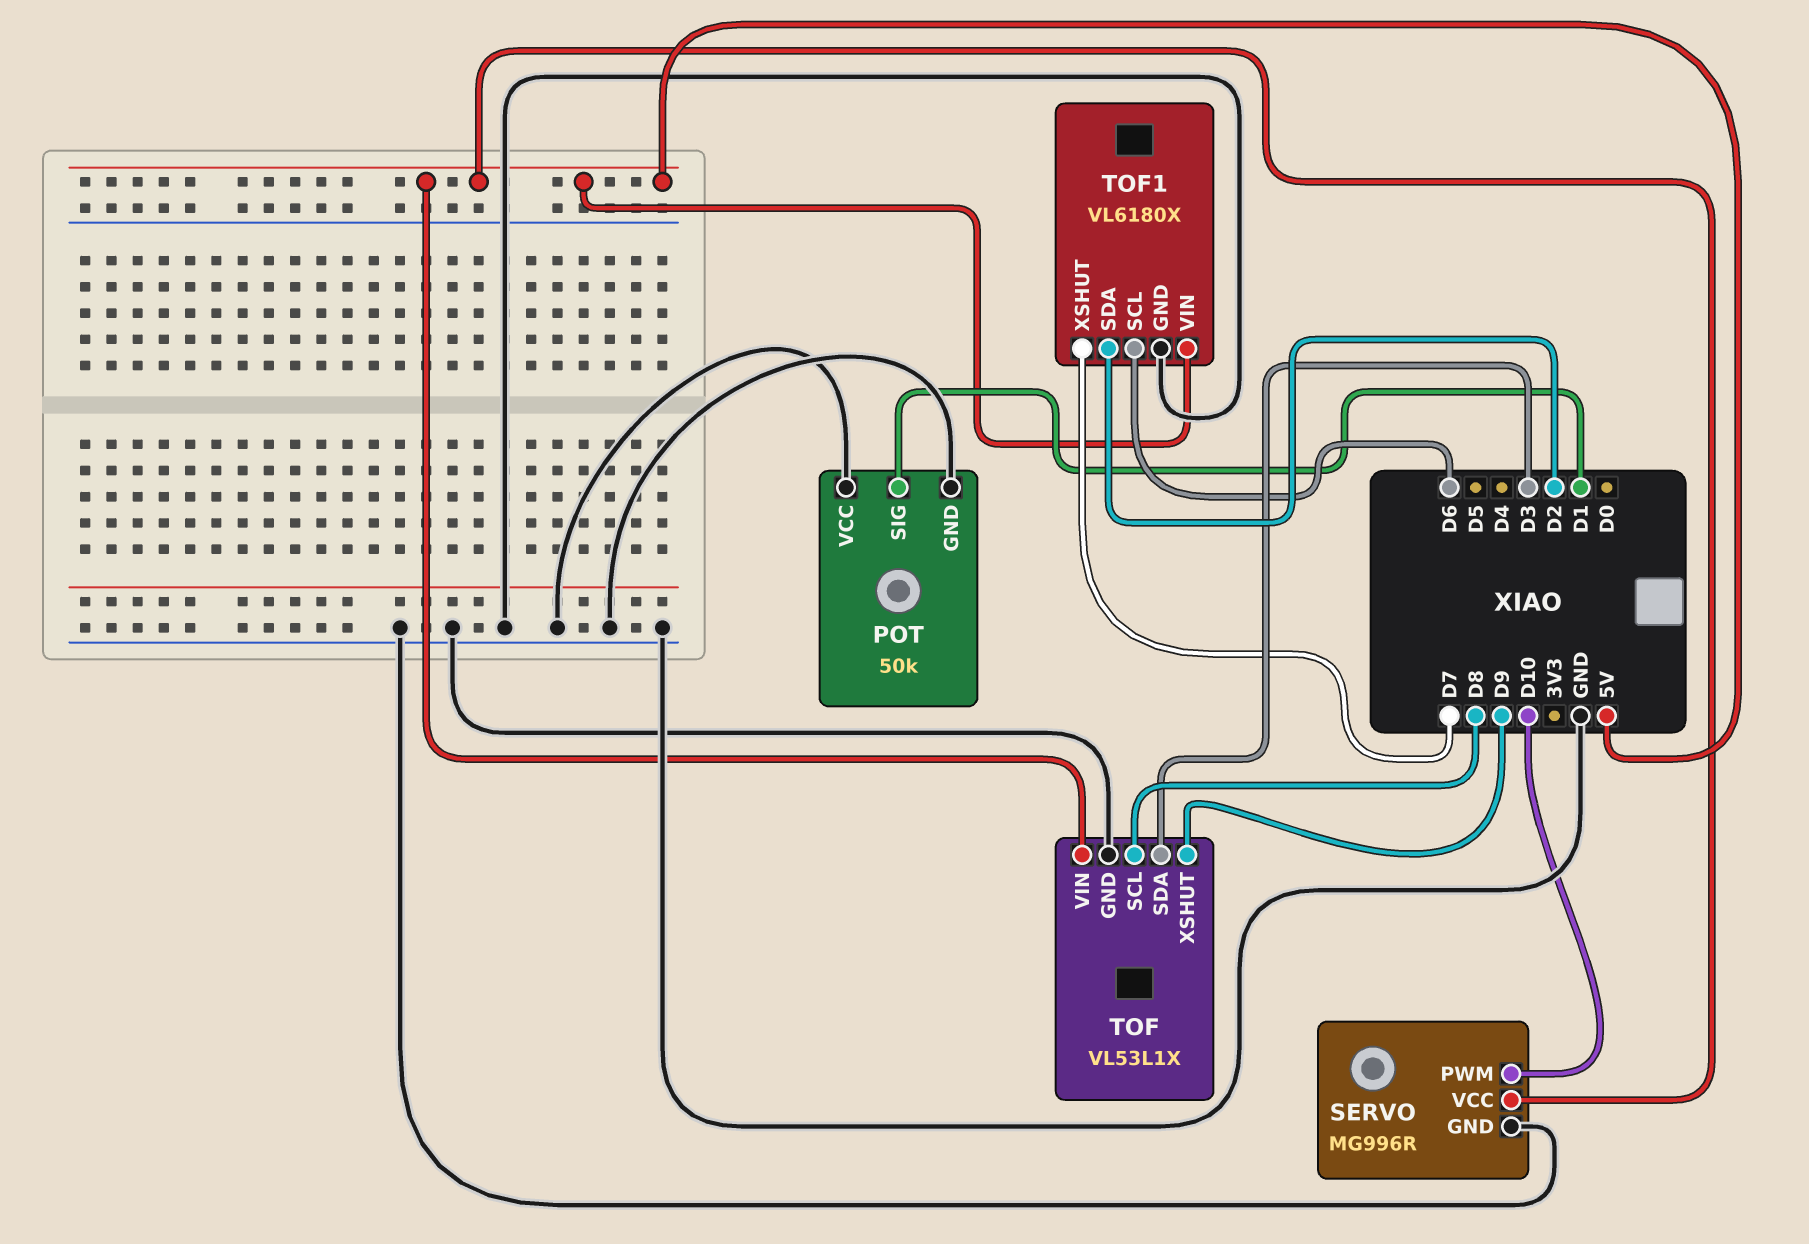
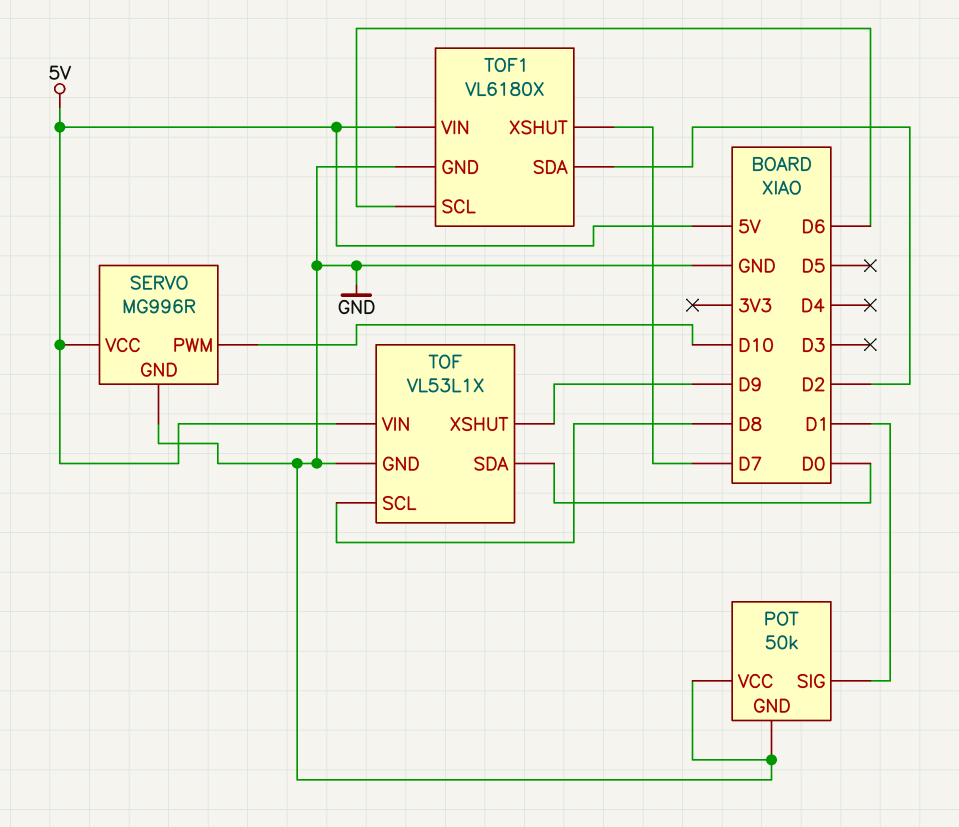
TOF pin SDA: D3 -> D0

